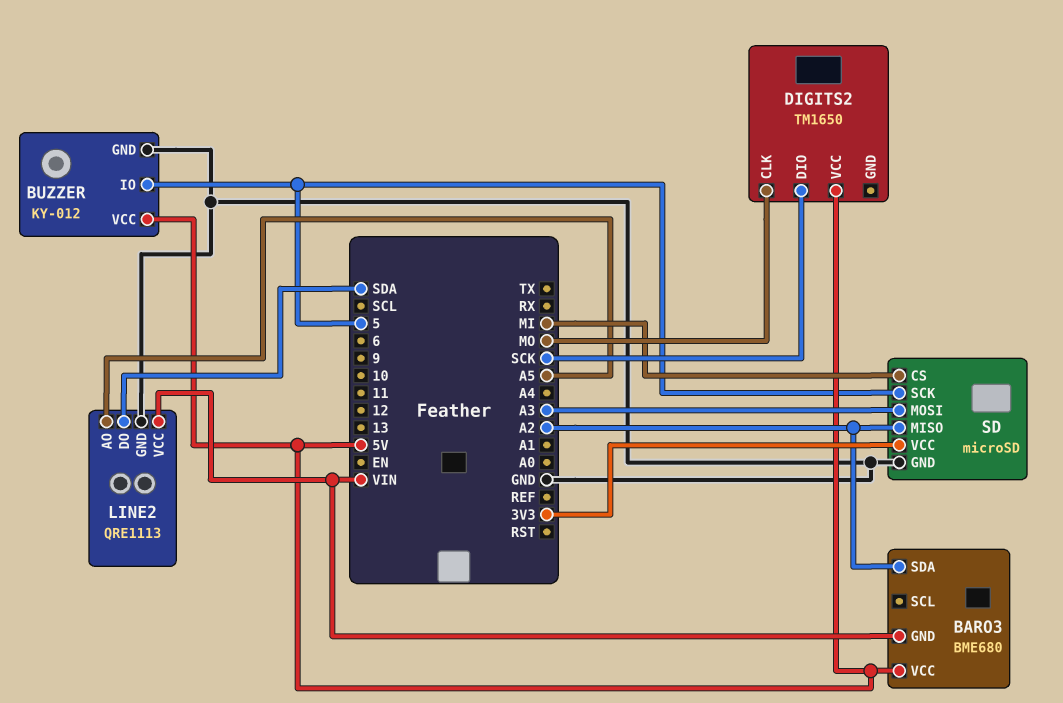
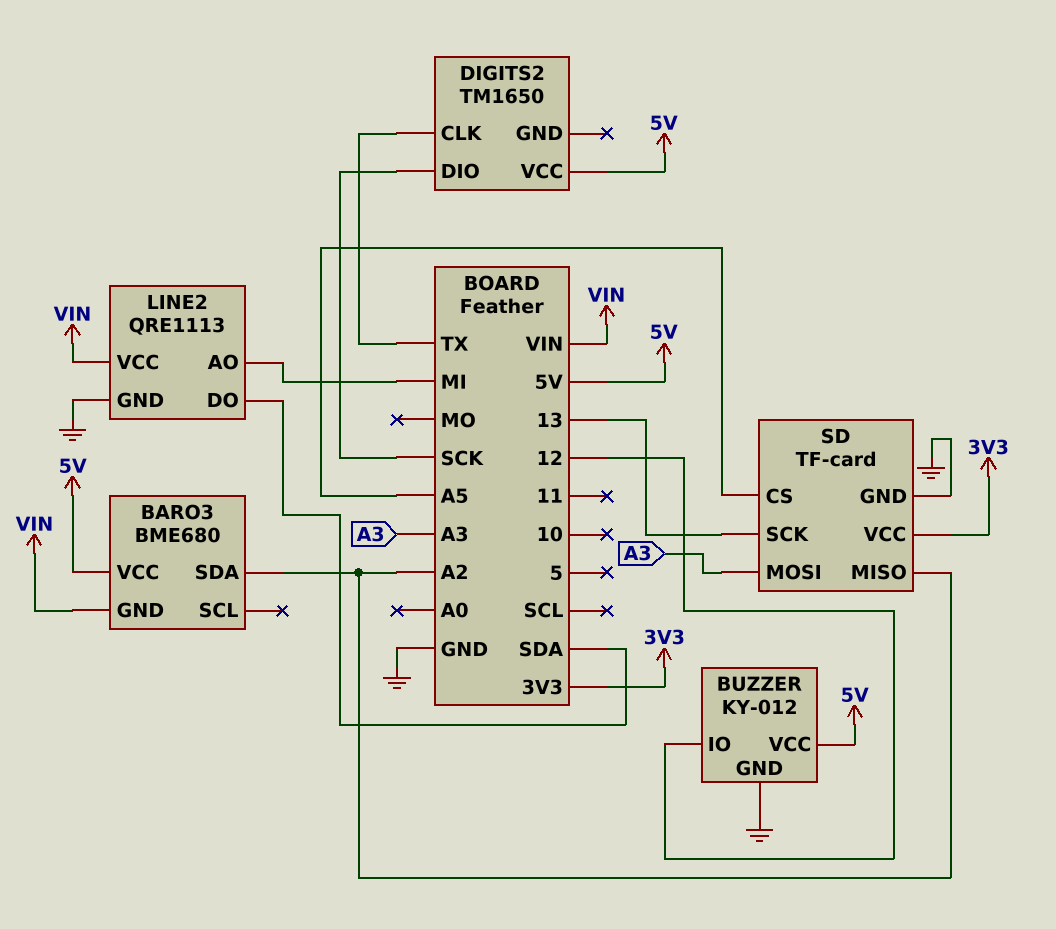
BUZZER pin IO: 5 -> 12
DIGITS2 pin CLK: MO -> TX
LINE2 pin AO: A5 -> MI
SD: microSD -> TF-card
SD pin CS: MI -> A5
SD pin SCK: 5 -> 13

